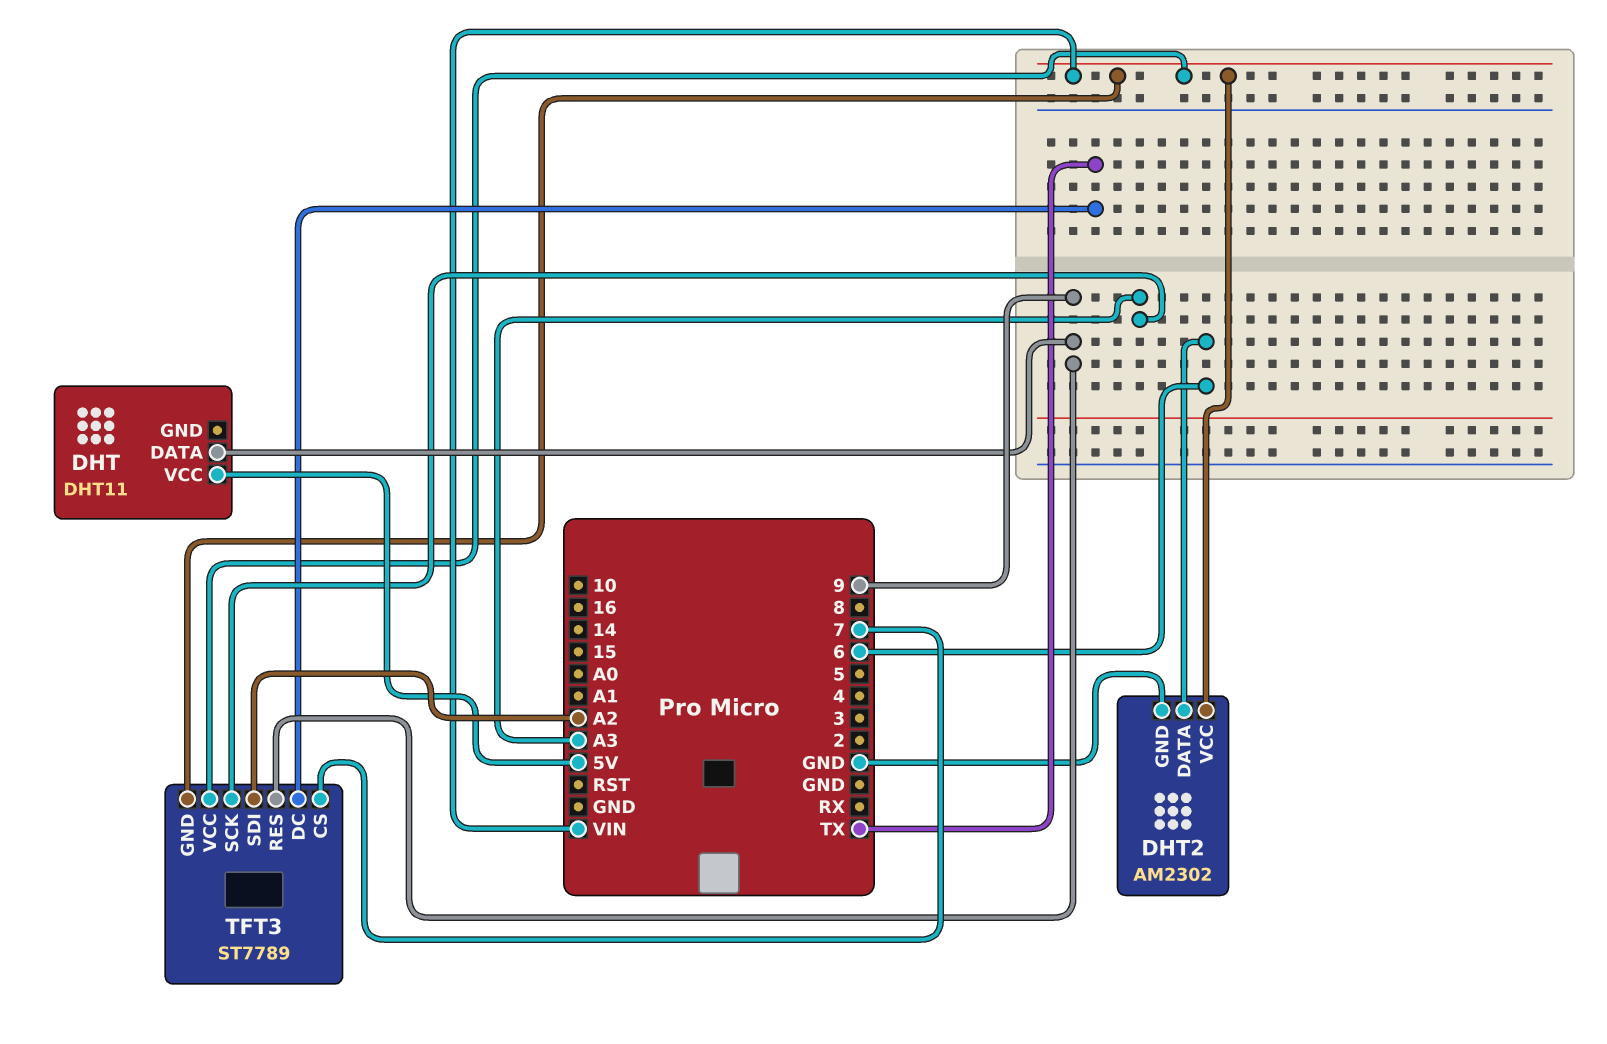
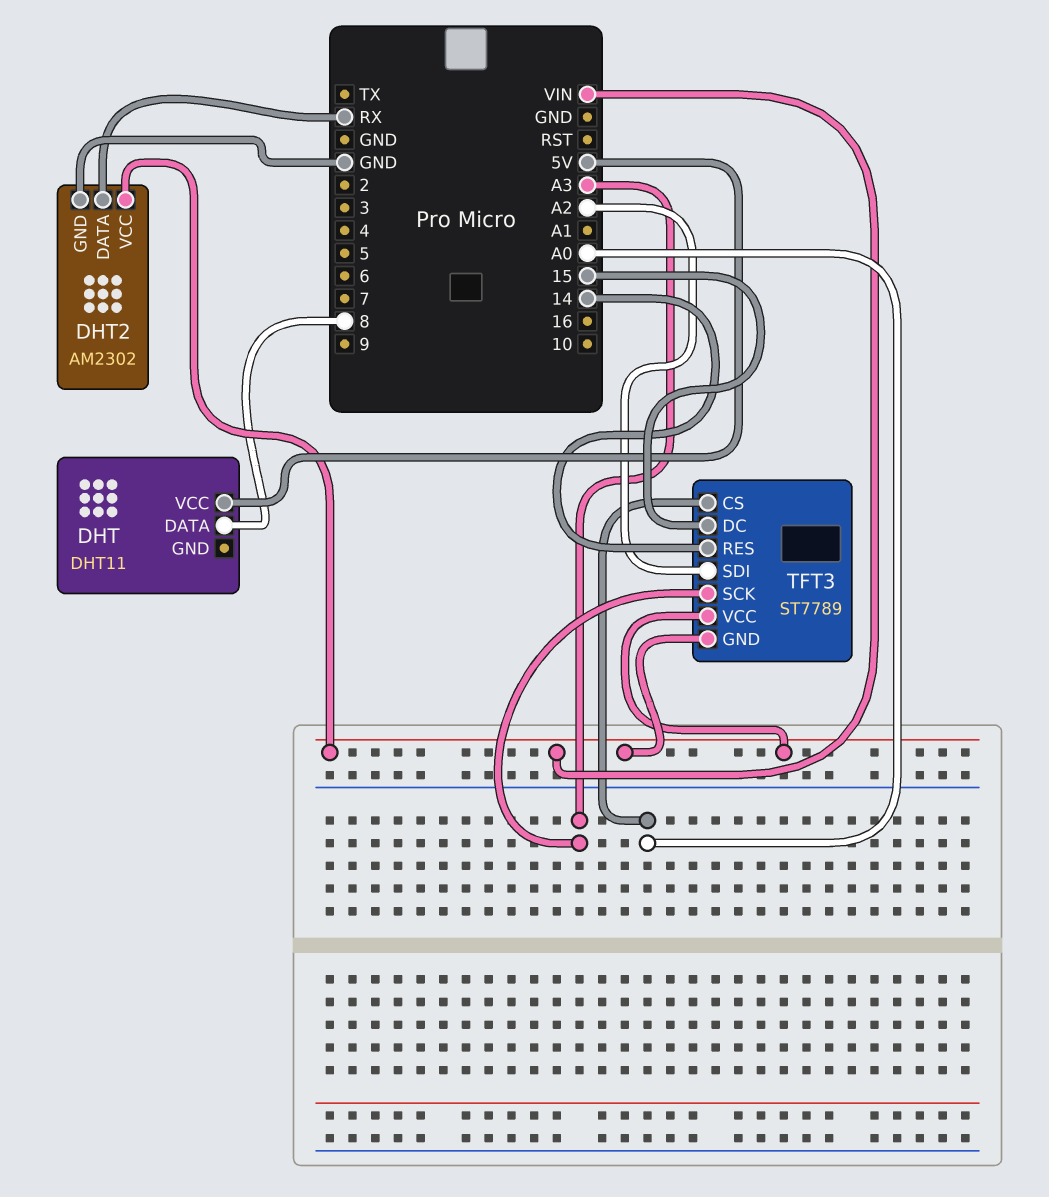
DHT pin DATA: 9 -> 8
DHT2 pin DATA: 6 -> RX
TFT3 pin CS: 7 -> A0
TFT3 pin DC: TX -> 15
TFT3 pin RES: 9 -> 14

